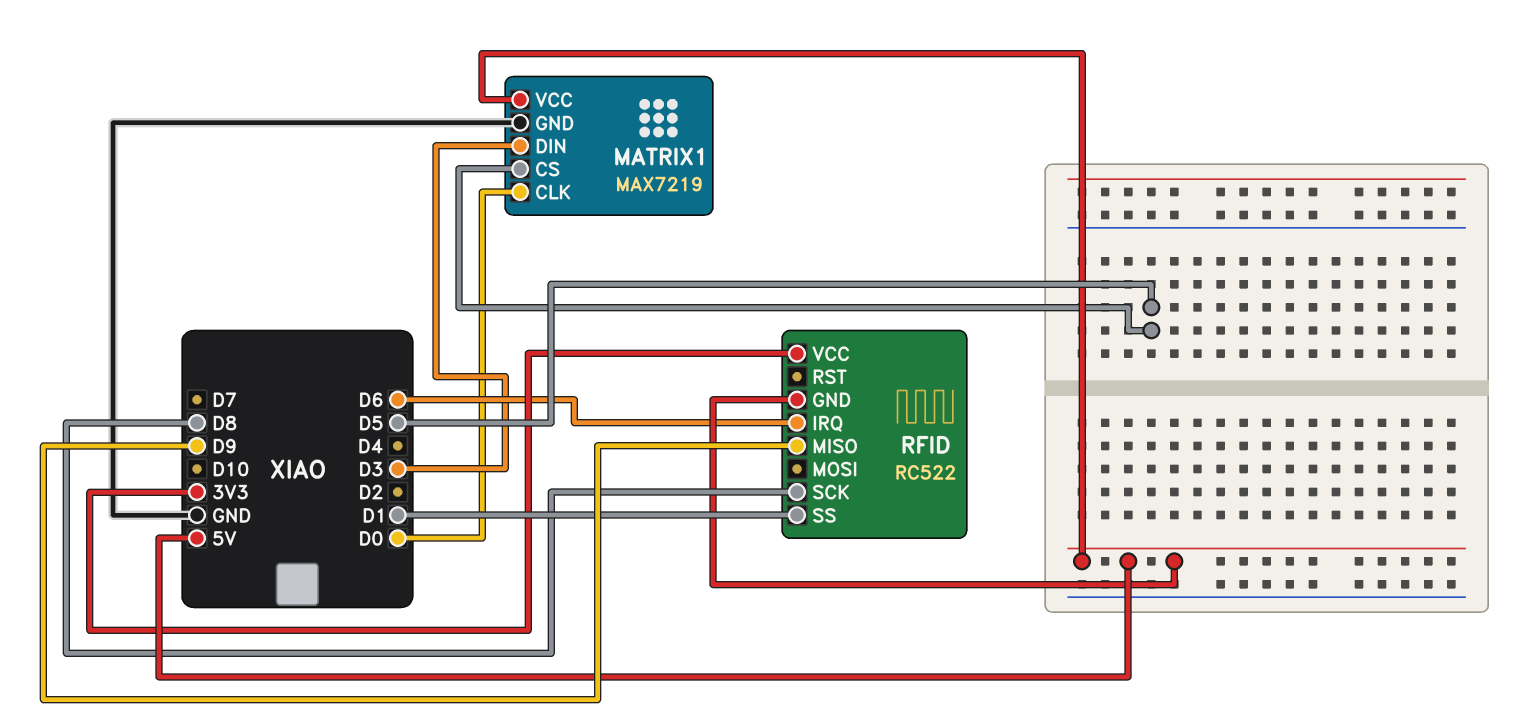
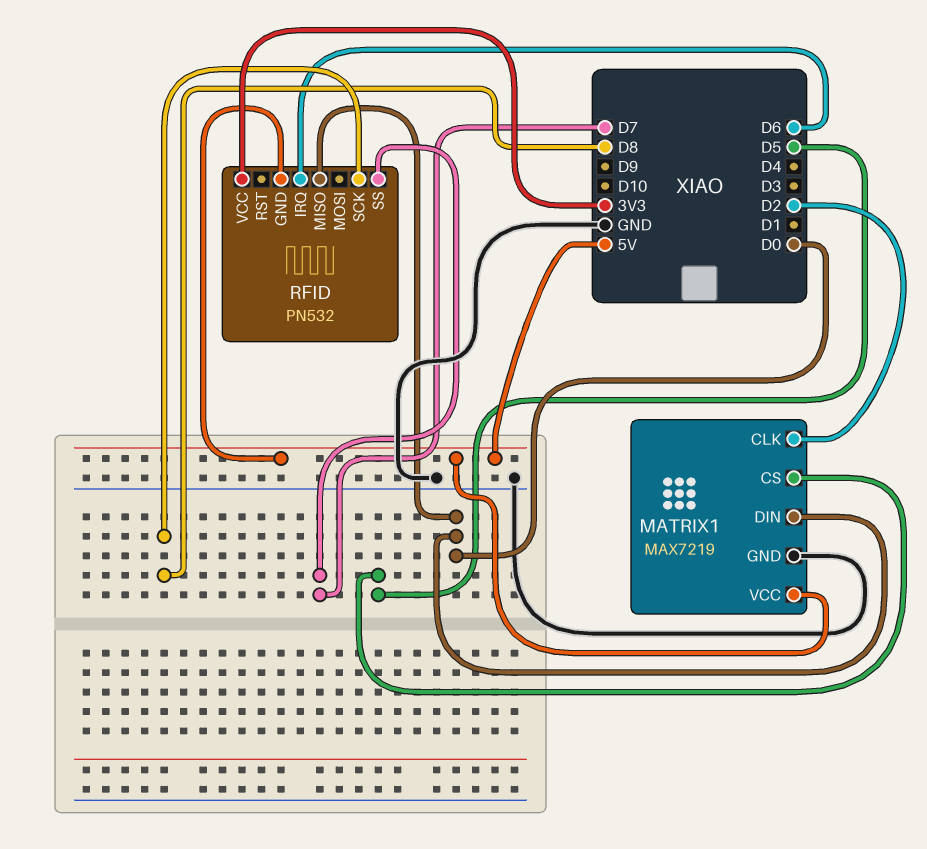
MATRIX1 pin CLK: D0 -> D2
MATRIX1 pin DIN: D3 -> D0
RFID: RC522 -> PN532
RFID pin MISO: D9 -> D0
RFID pin SS: D1 -> D7

